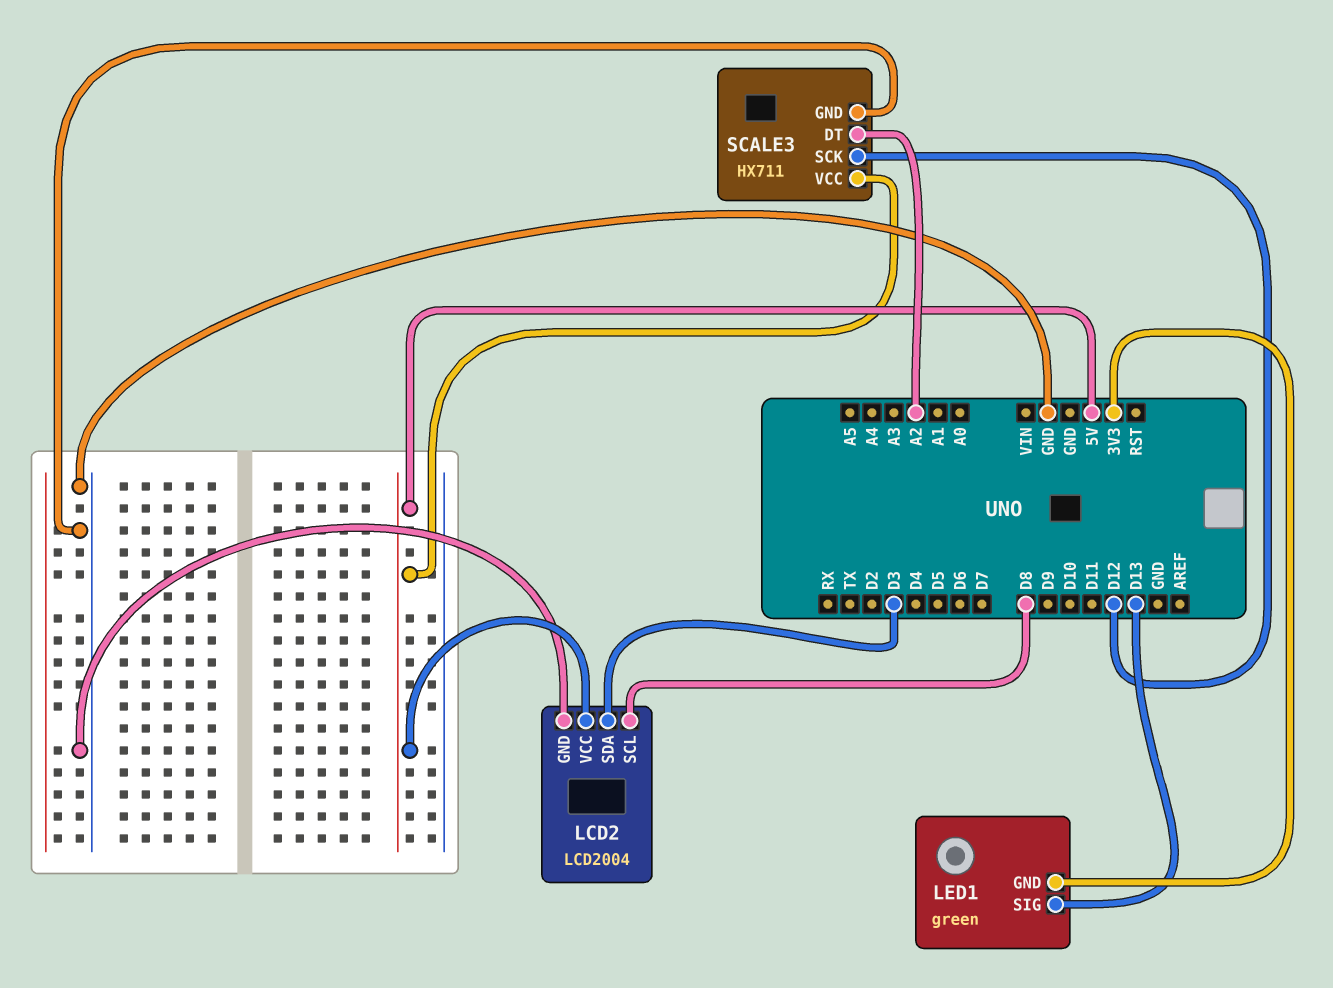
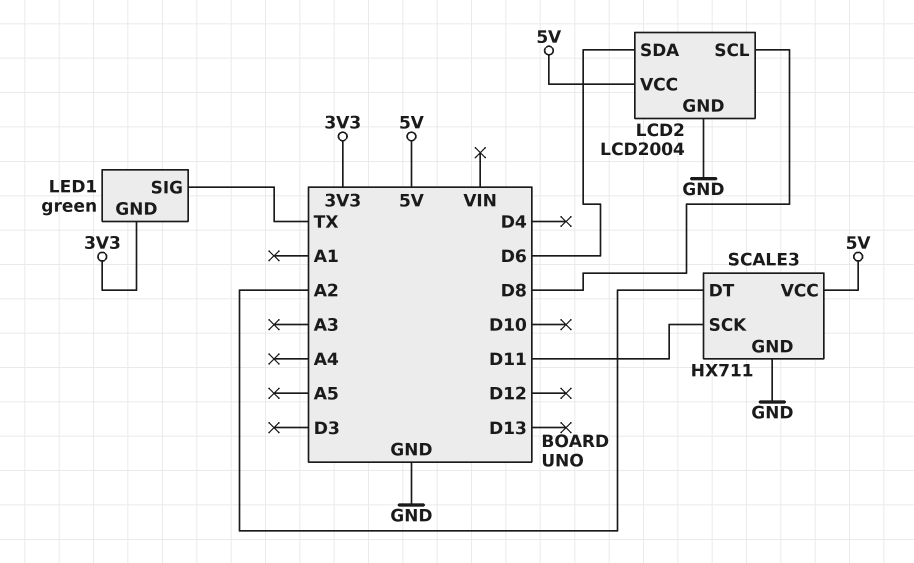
LCD2 pin SDA: D3 -> D6
LED1 pin SIG: D13 -> TX
SCALE3 pin SCK: D12 -> D11

